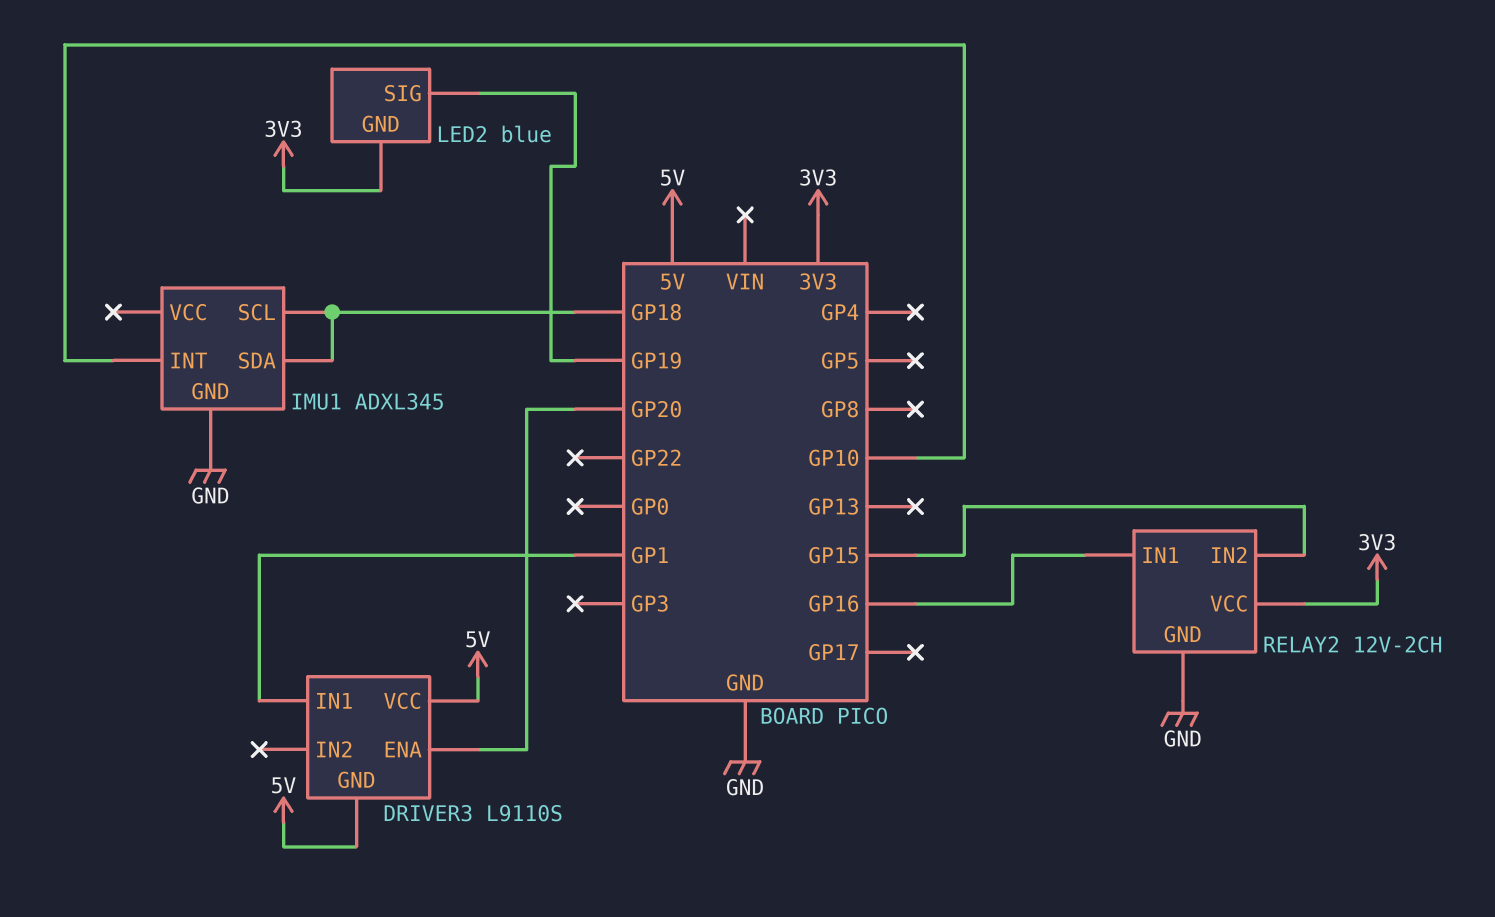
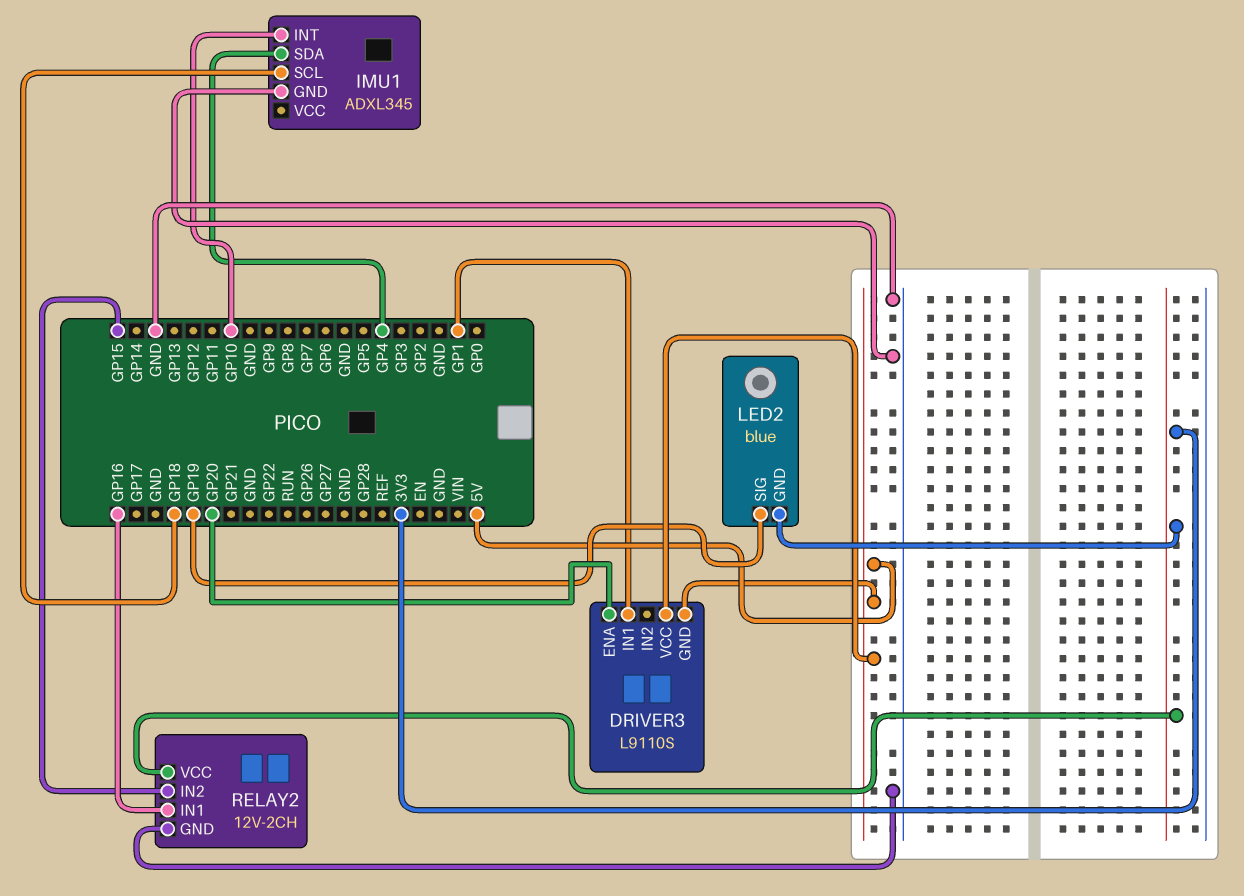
IMU1 pin SDA: GP18 -> GP4

